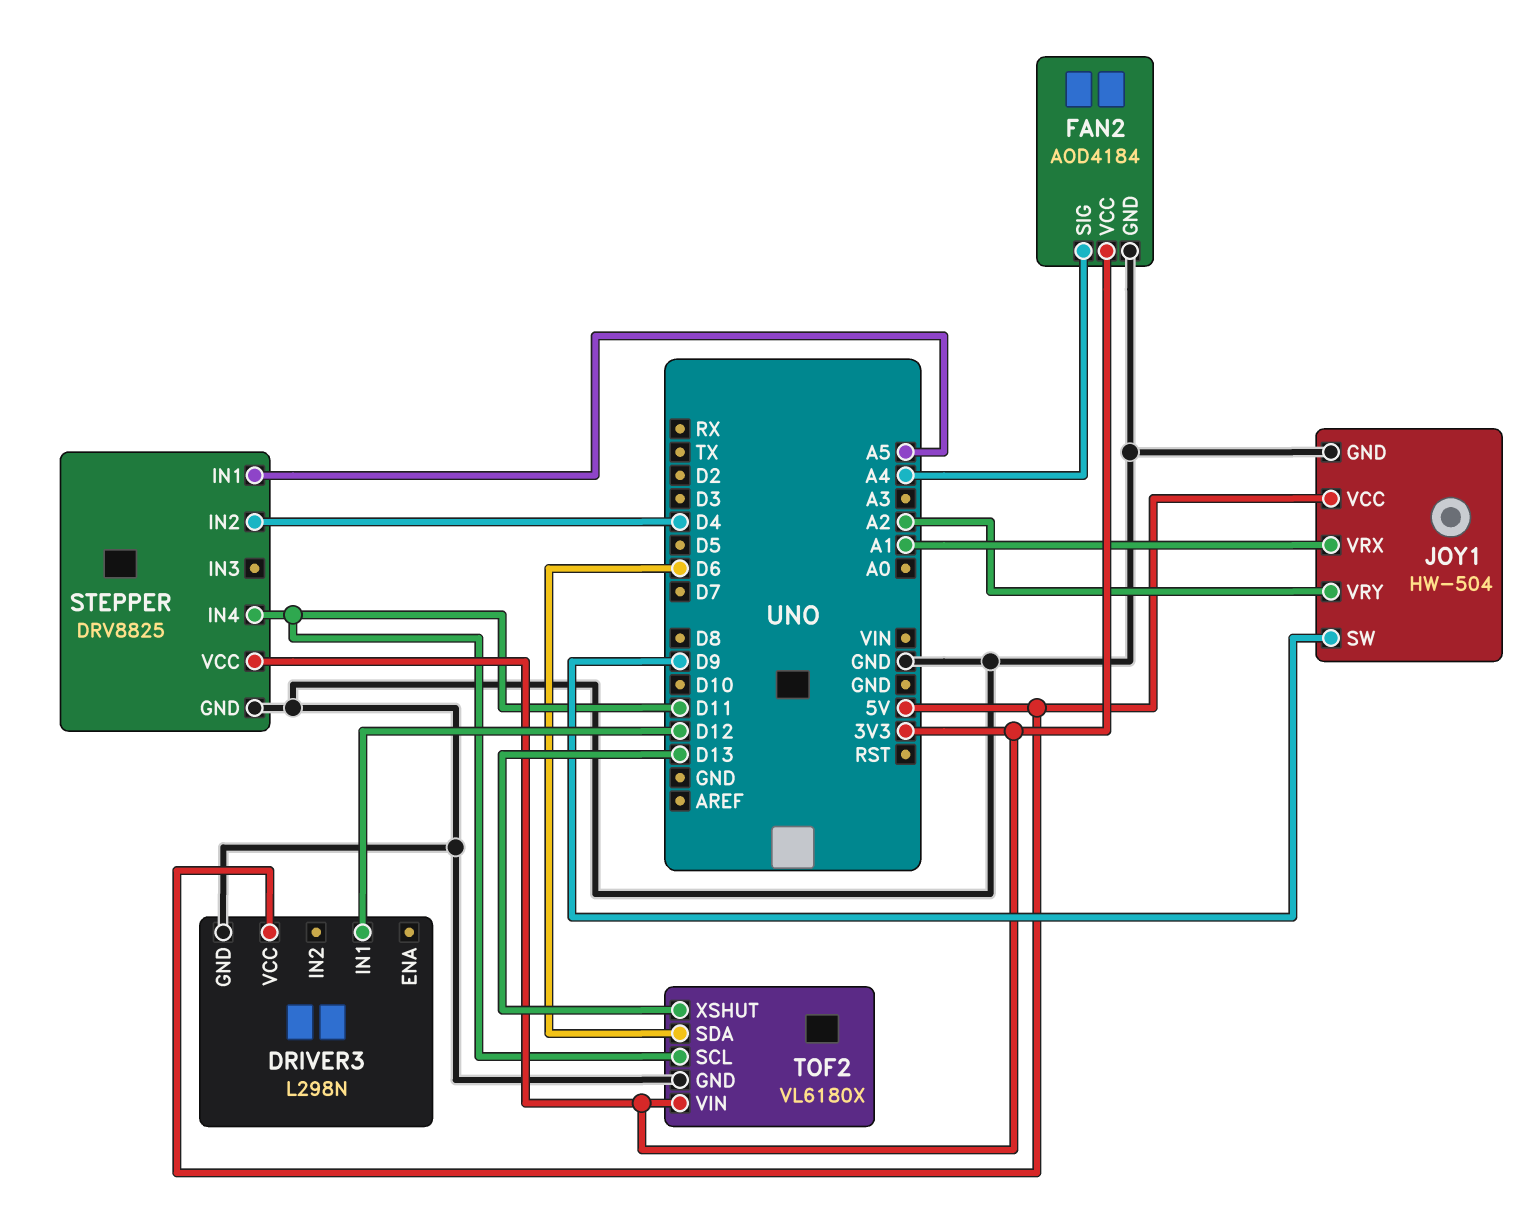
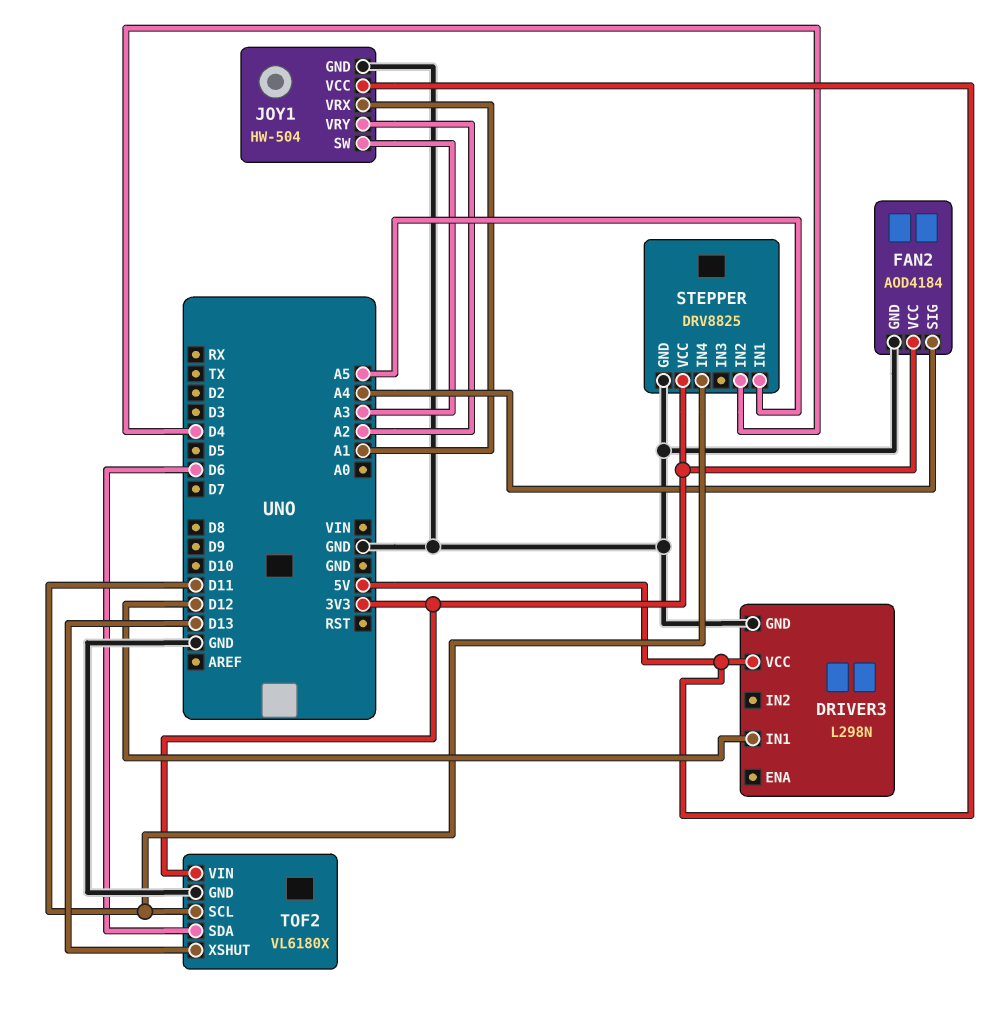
JOY1 pin SW: D9 -> A3

